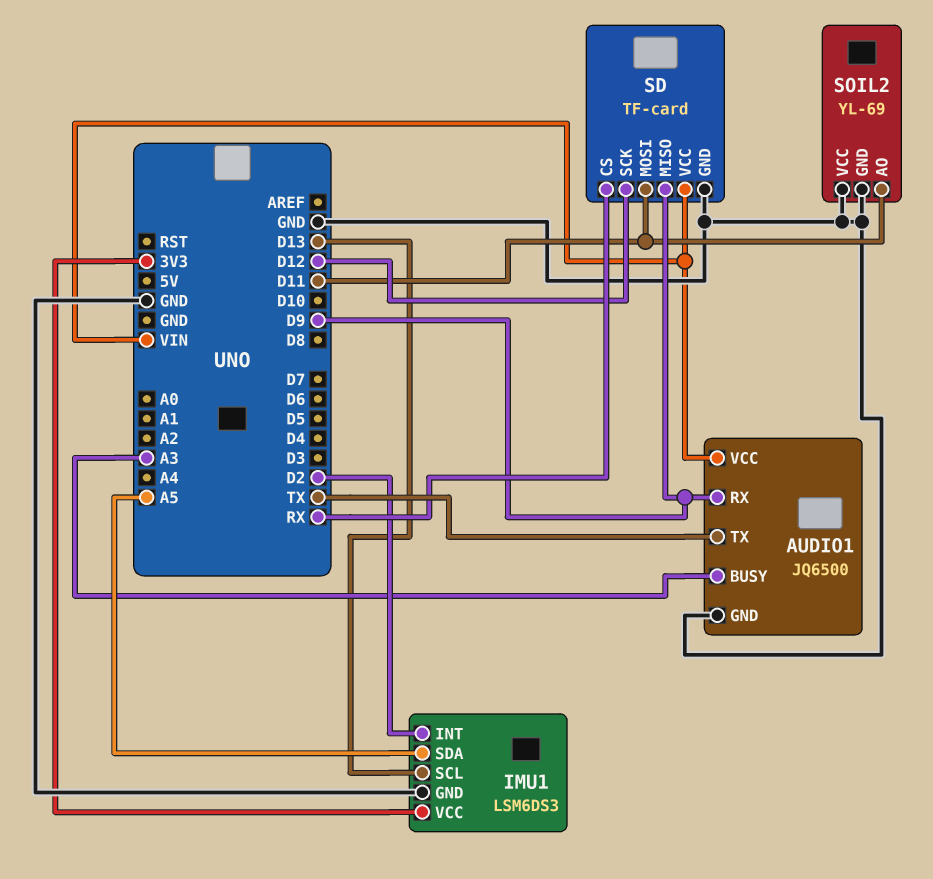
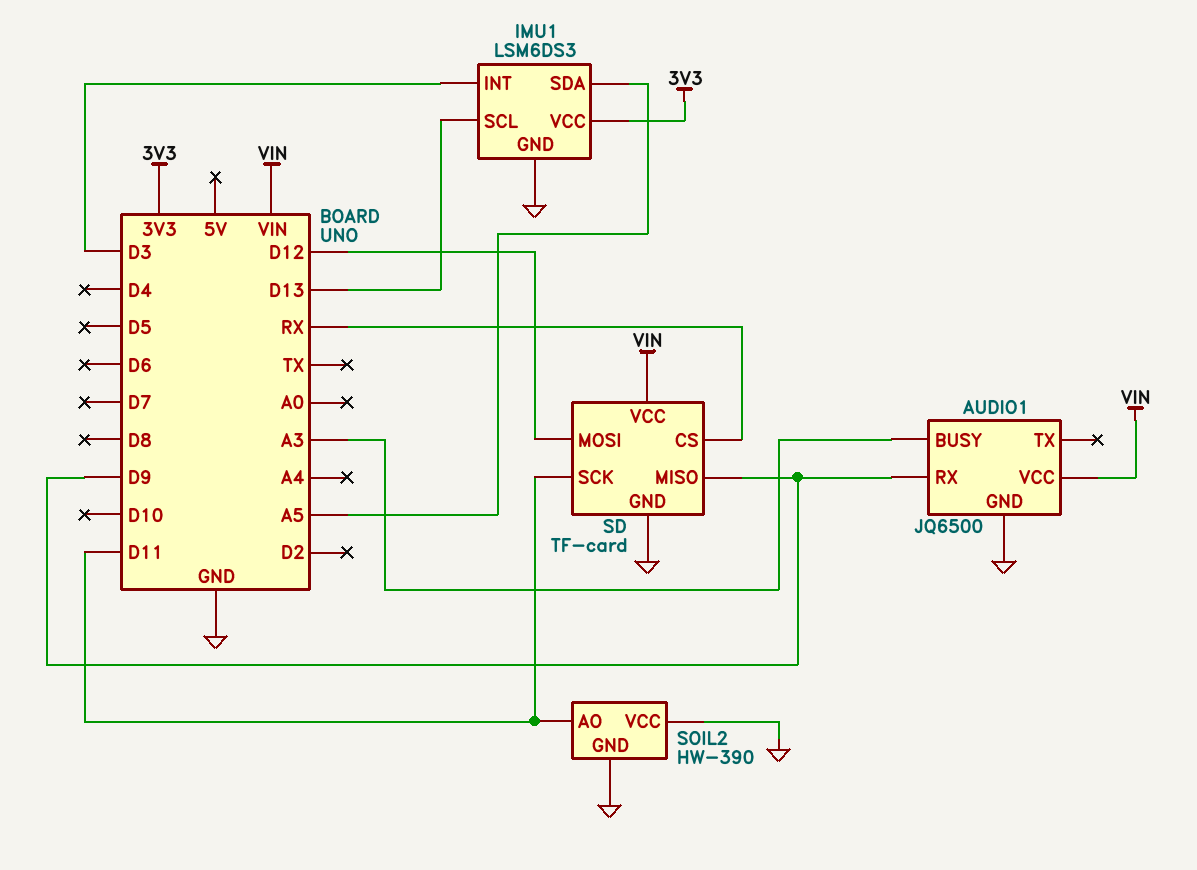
AUDIO1 pin TX: TX -> none
IMU1 pin INT: D2 -> D3
SD pin MOSI: D11 -> D12
SD pin SCK: D12 -> D11
SOIL2: YL-69 -> HW-390

